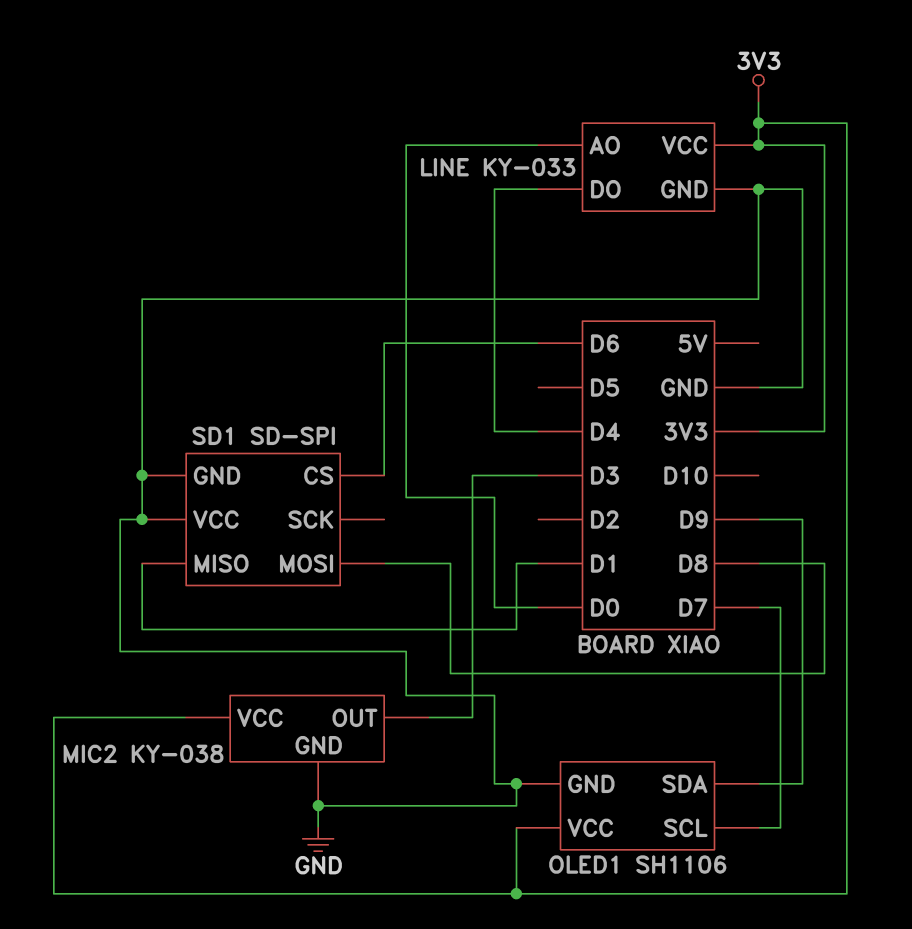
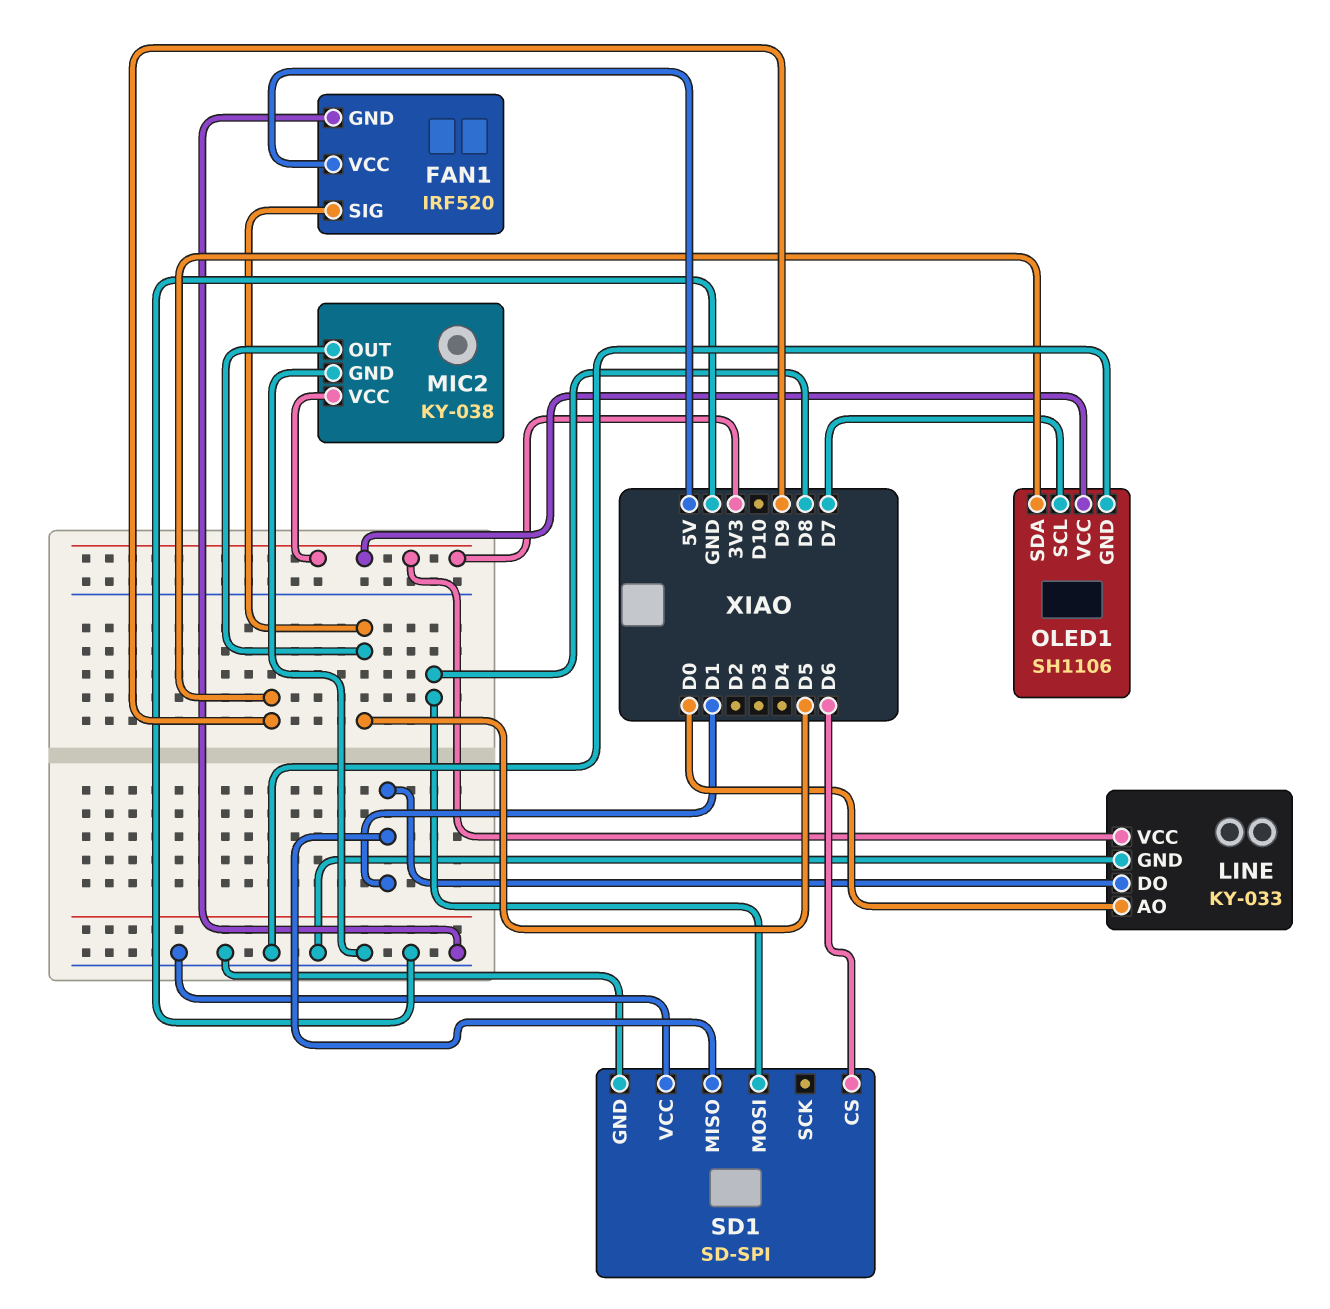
FAN1: none -> IRF520
FAN1 pin GND: none -> GND
FAN1 pin SIG: none -> D5
FAN1 pin VCC: none -> 5V
LINE pin DO: D4 -> D1
MIC2 pin OUT: D3 -> D5

